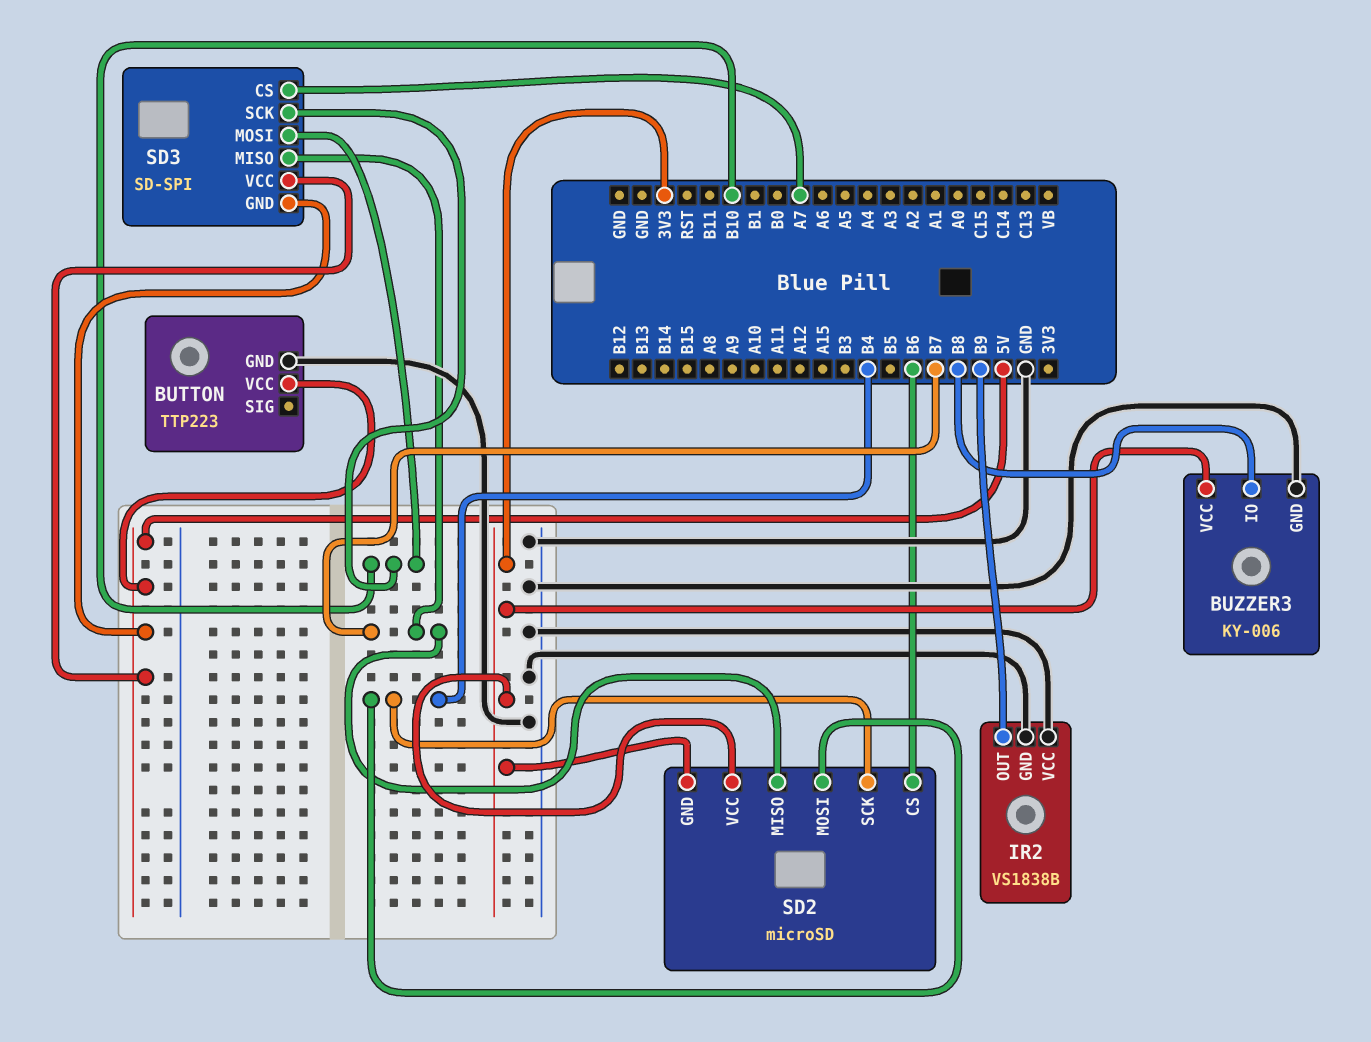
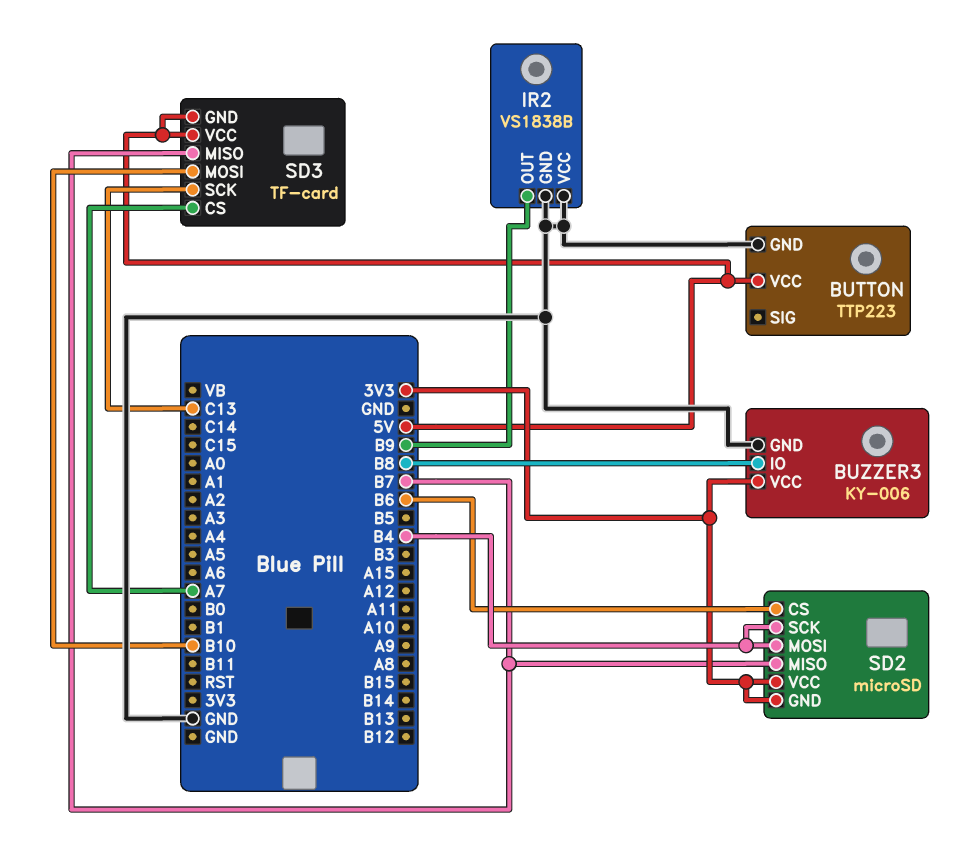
SD3: SD-SPI -> TF-card
SD3 pin SCK: B10 -> C13

